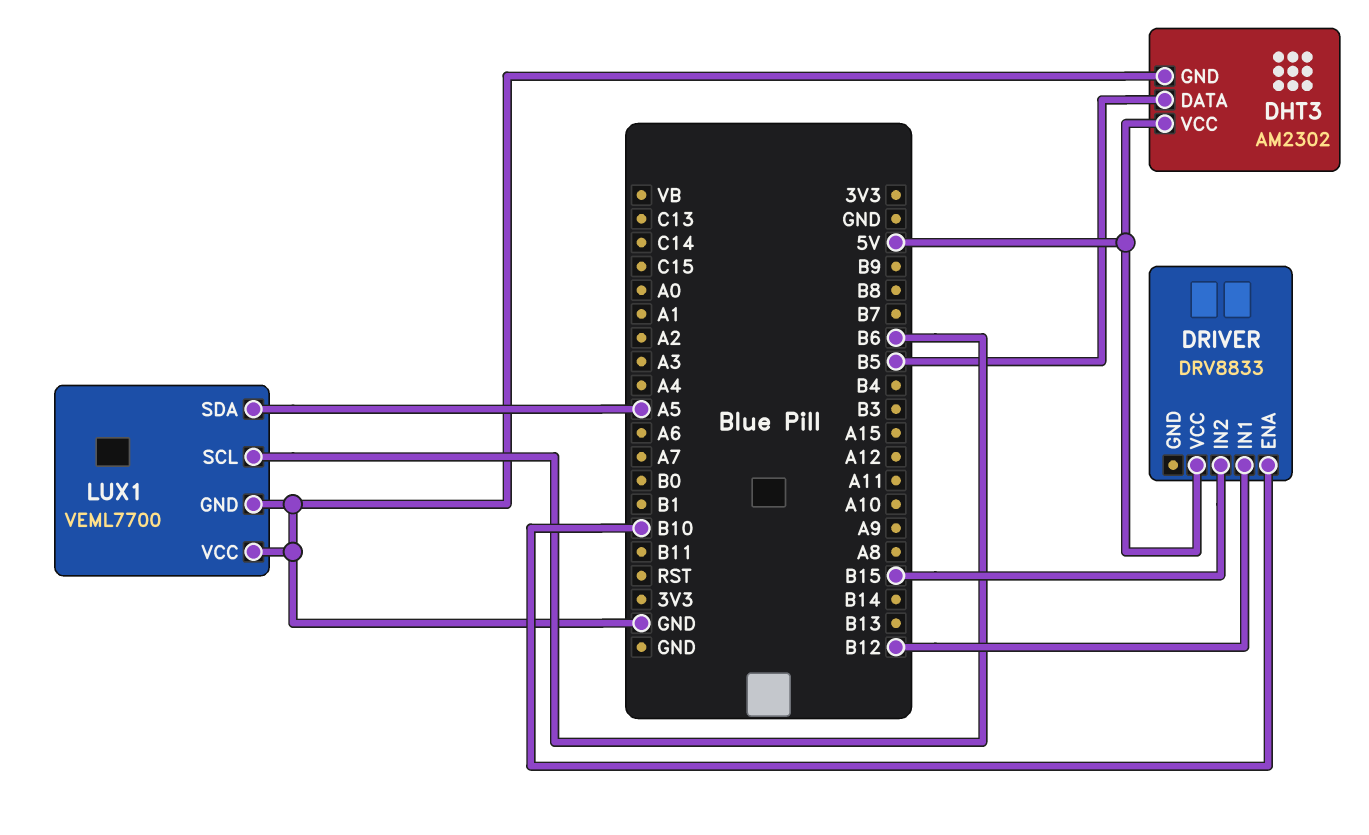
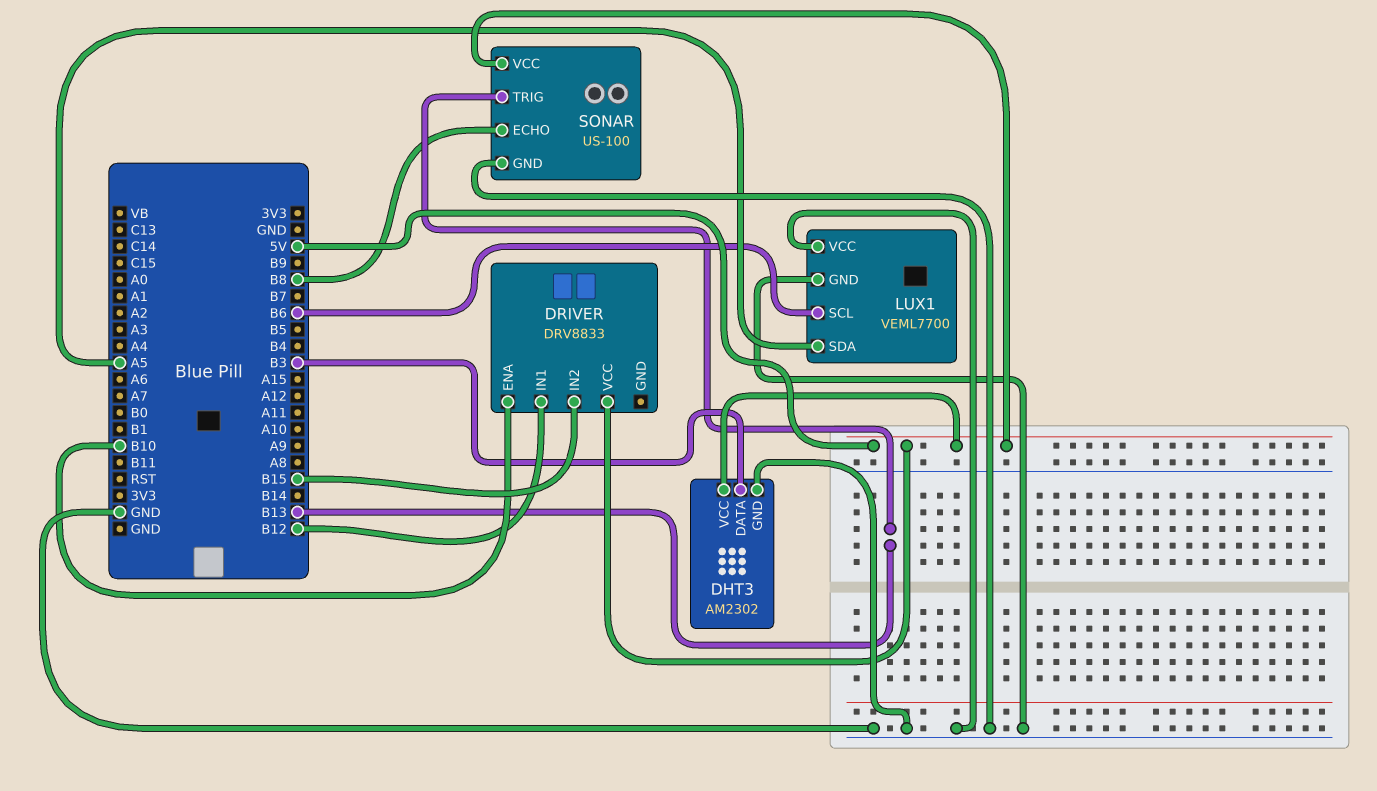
DHT3 pin DATA: B5 -> B3
SONAR: none -> US-100
SONAR pin ECHO: none -> B8
SONAR pin GND: none -> GND
SONAR pin TRIG: none -> B13
SONAR pin VCC: none -> 5V

